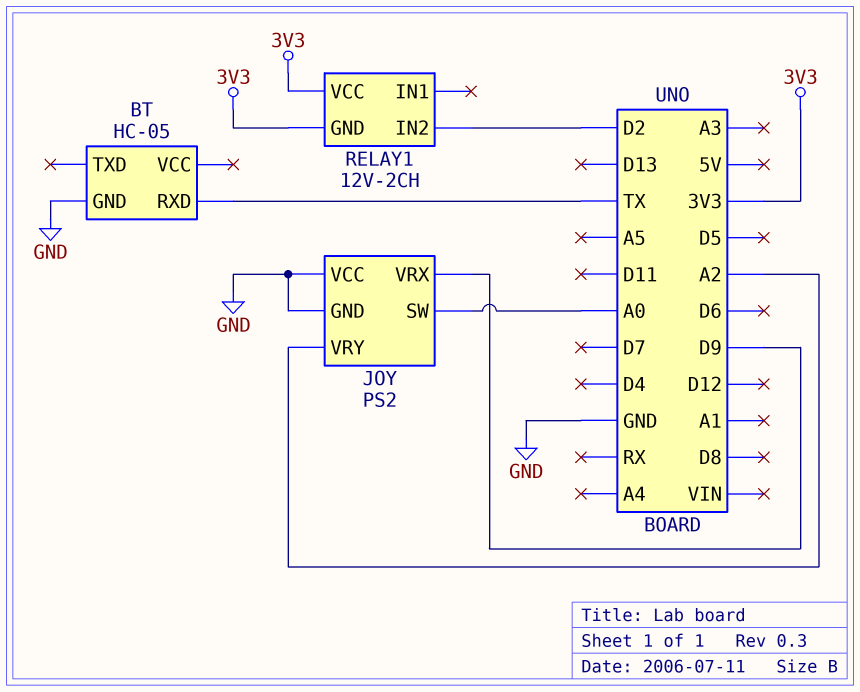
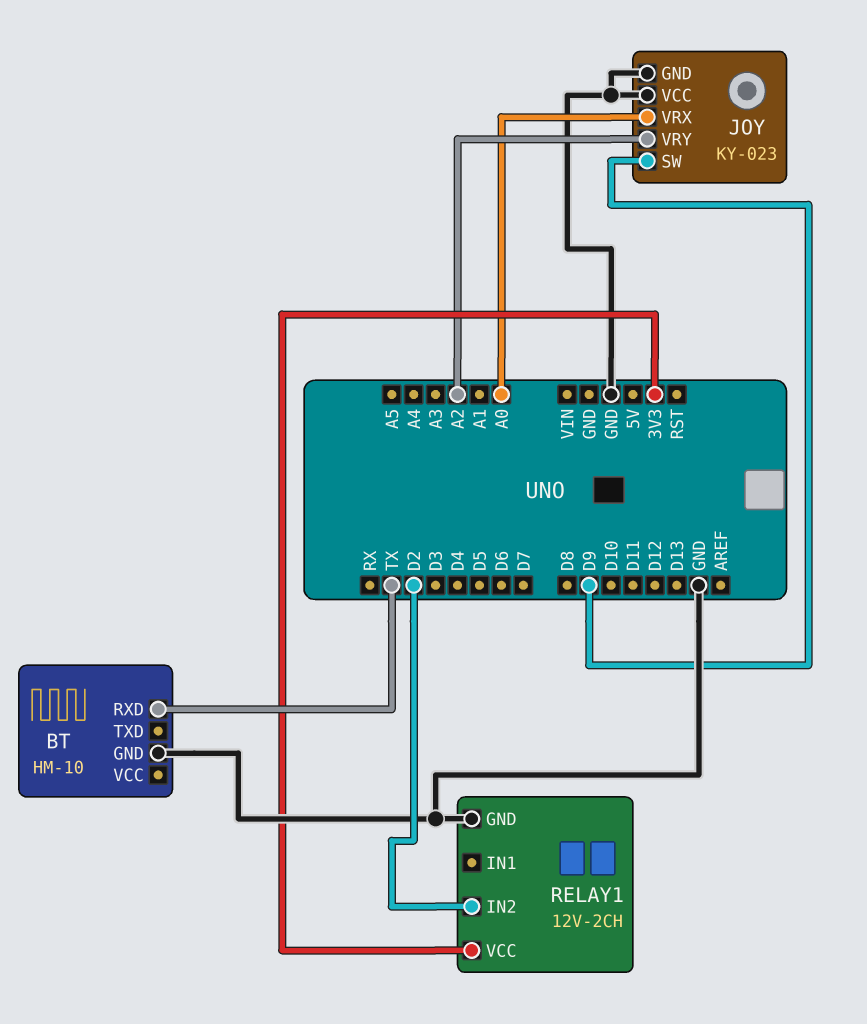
BT: HC-05 -> HM-10
JOY: PS2 -> KY-023
JOY pin SW: A0 -> D9
JOY pin VRX: D9 -> A0
RELAY1 pin GND: 3V3 -> GND

